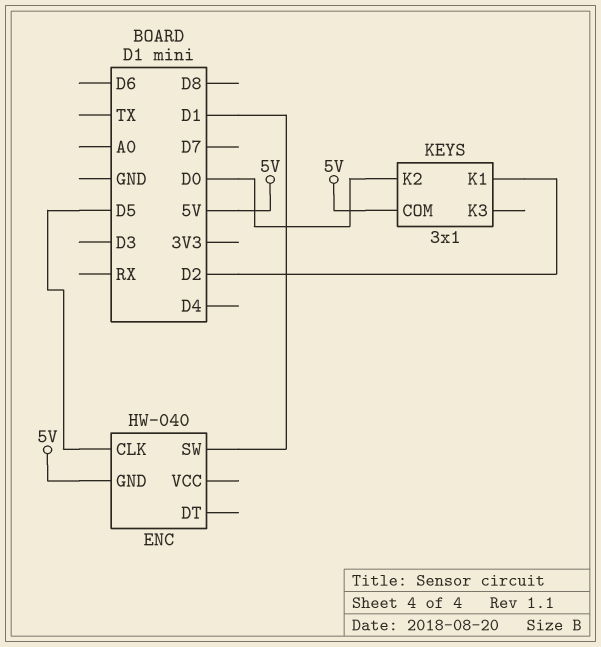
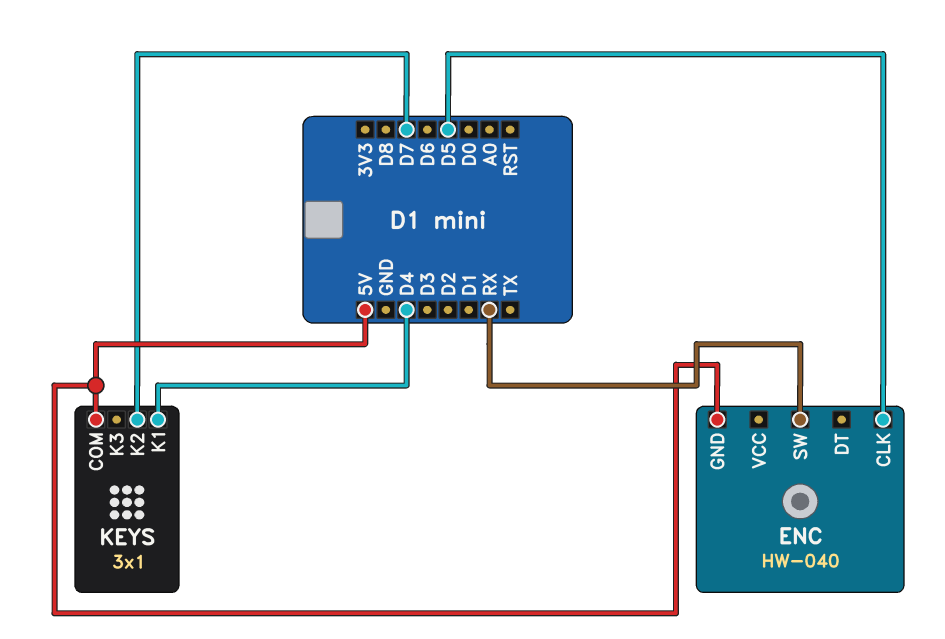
ENC pin SW: D1 -> RX
KEYS pin K1: D2 -> D4
KEYS pin K2: D0 -> D7

